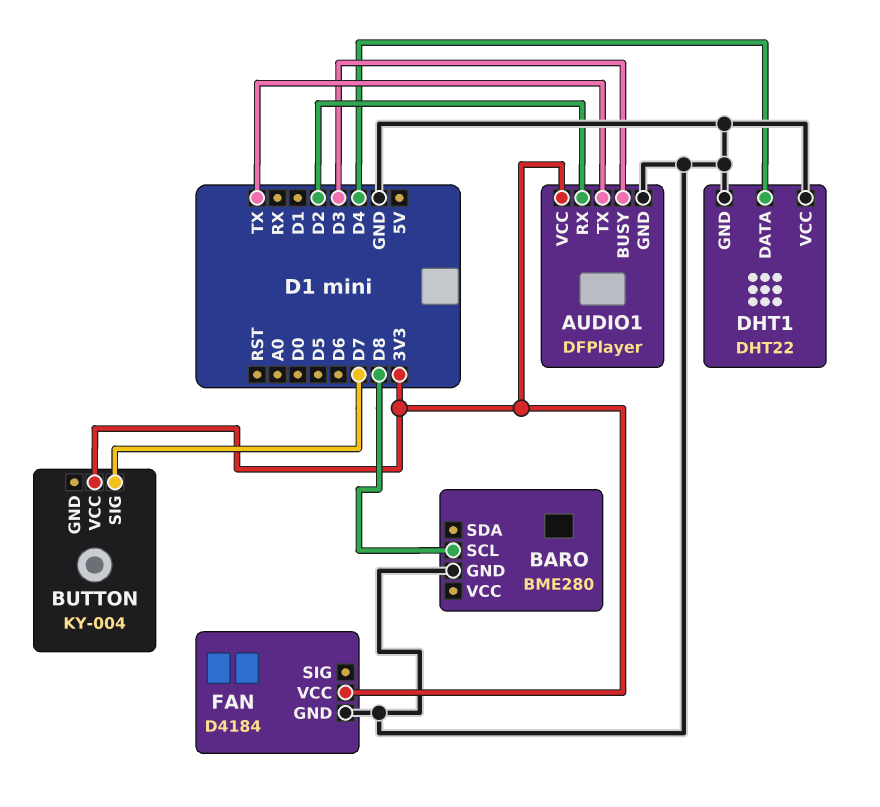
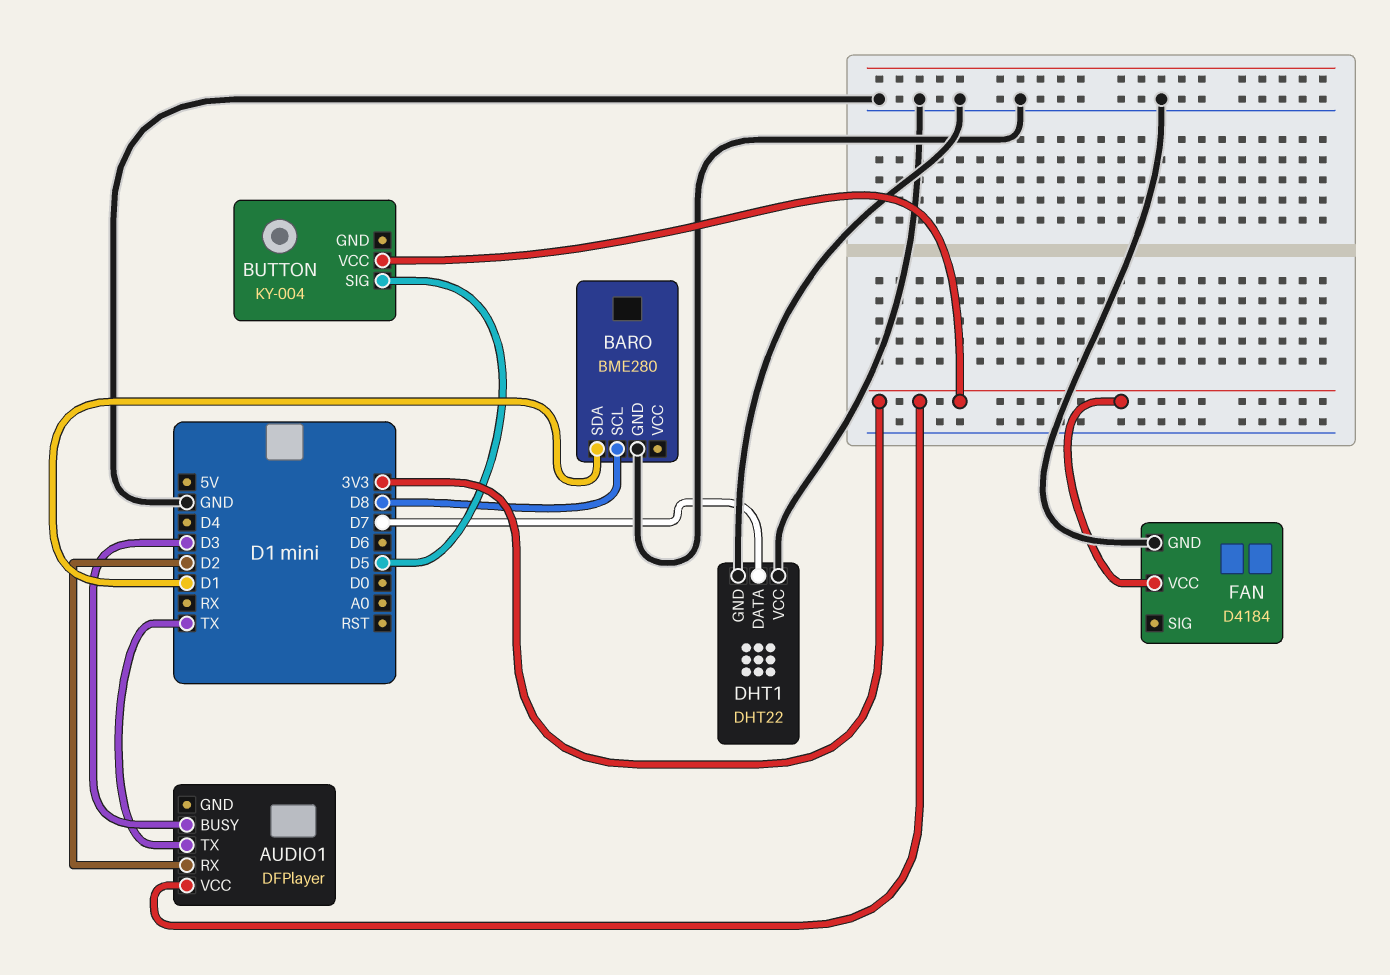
AUDIO1 pin GND: GND -> none
BARO pin SDA: none -> D1
BUTTON pin SIG: D7 -> D5
DHT1 pin DATA: D4 -> D7

